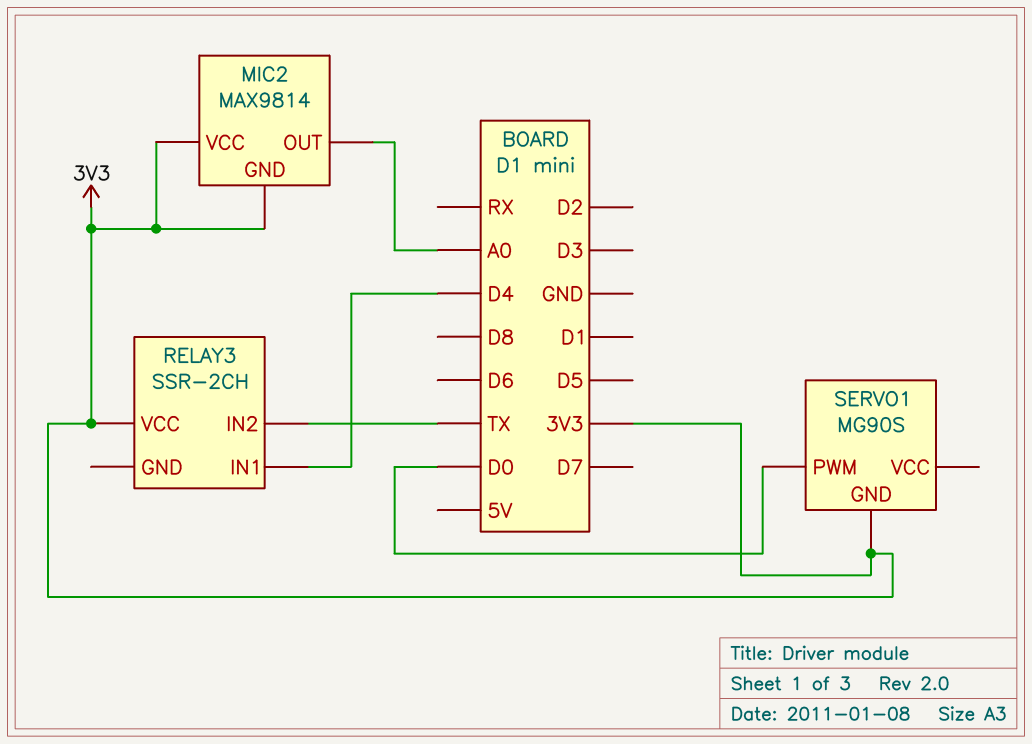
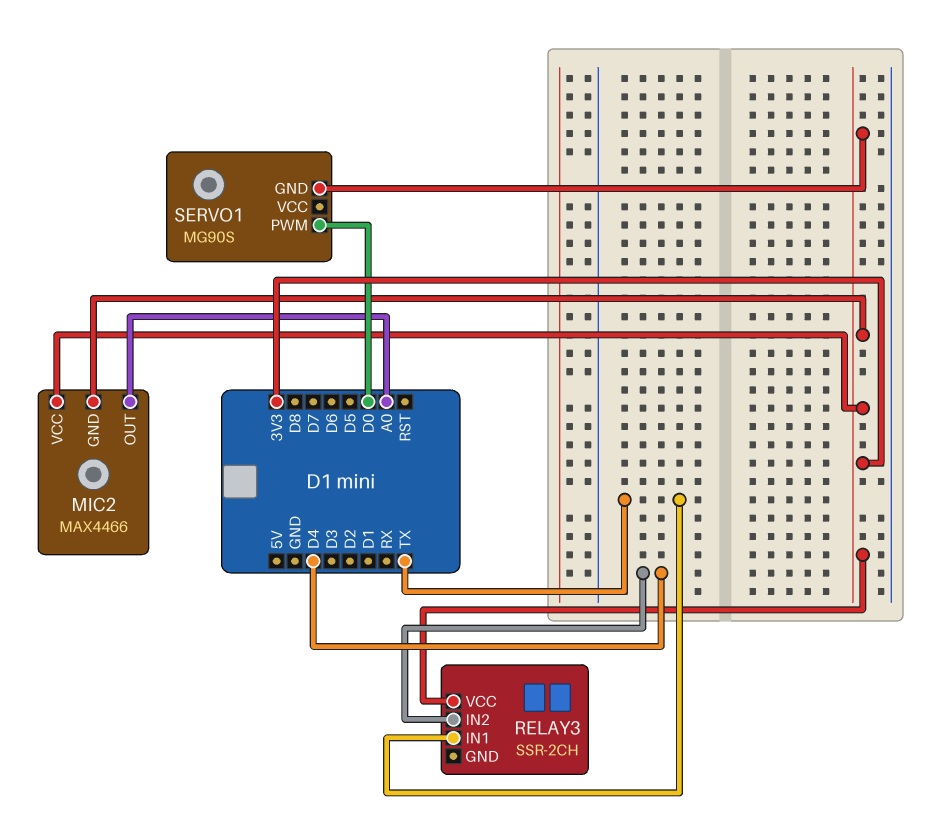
MIC2: MAX9814 -> MAX4466
RELAY3 pin IN1: D4 -> TX
RELAY3 pin IN2: TX -> D4

